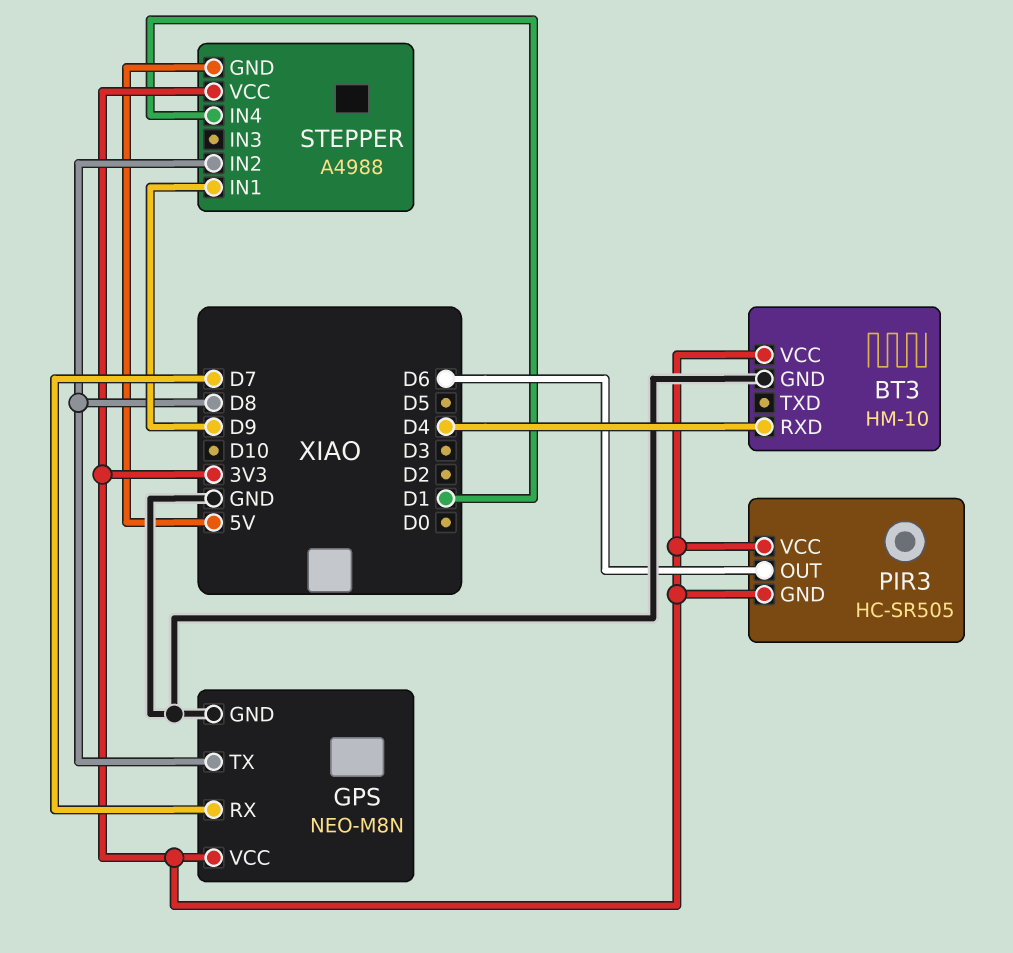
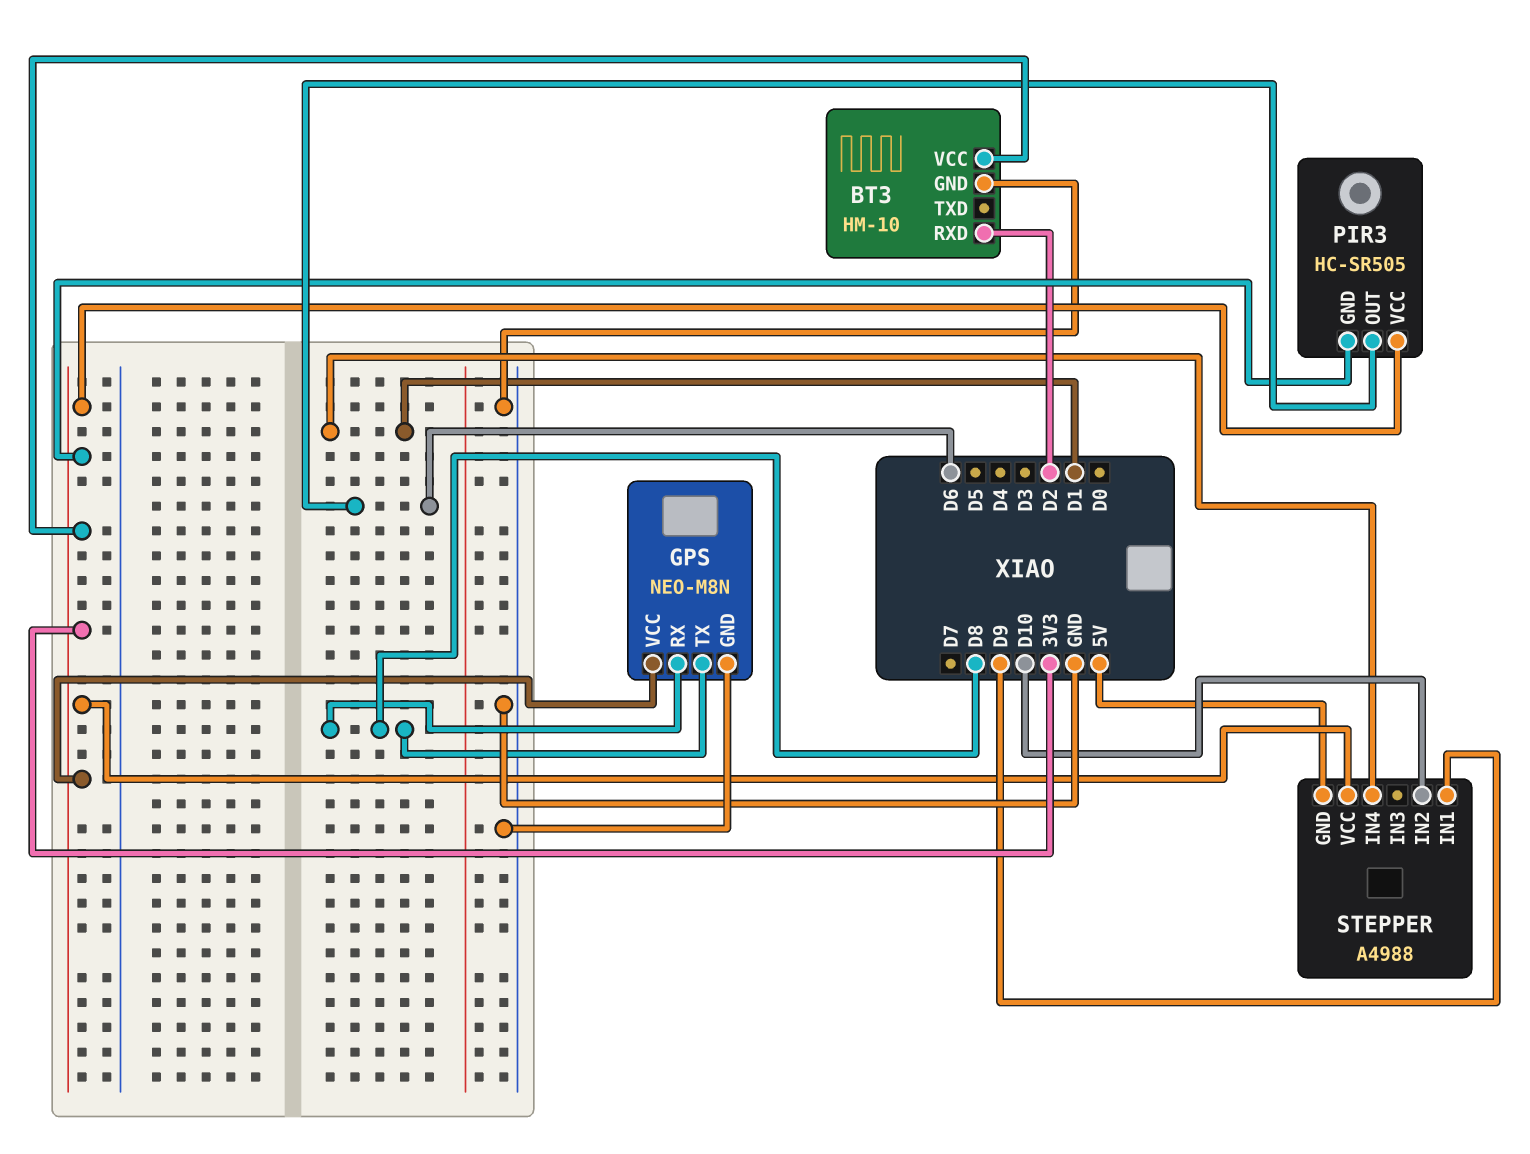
BT3 pin RXD: D4 -> D2
GPS pin RX: D7 -> D8
STEPPER pin IN2: D8 -> D10

